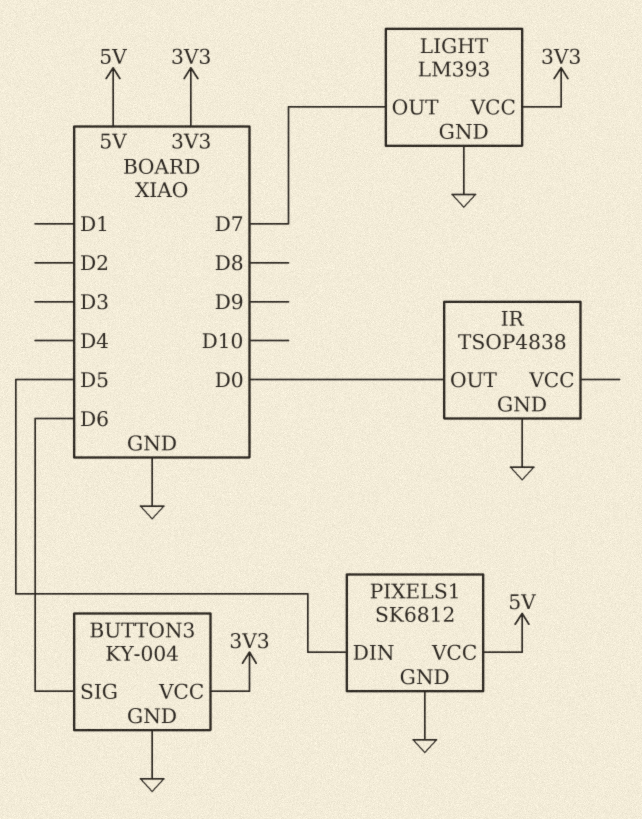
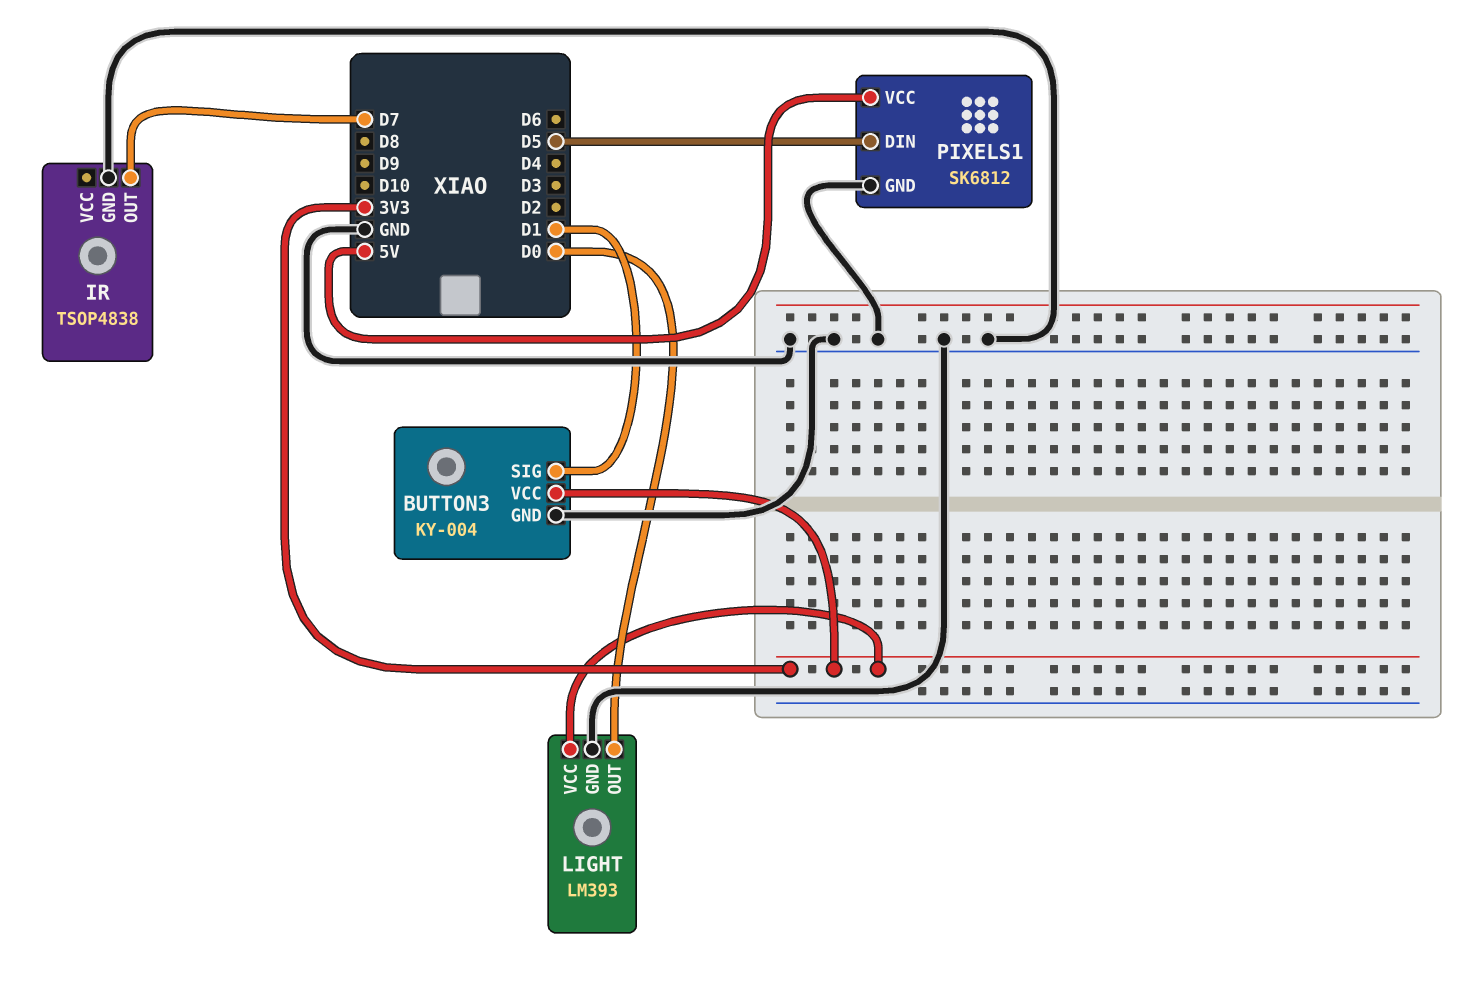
BUTTON3 pin SIG: D6 -> D1
IR pin OUT: D0 -> D7
LIGHT pin OUT: D7 -> D0

